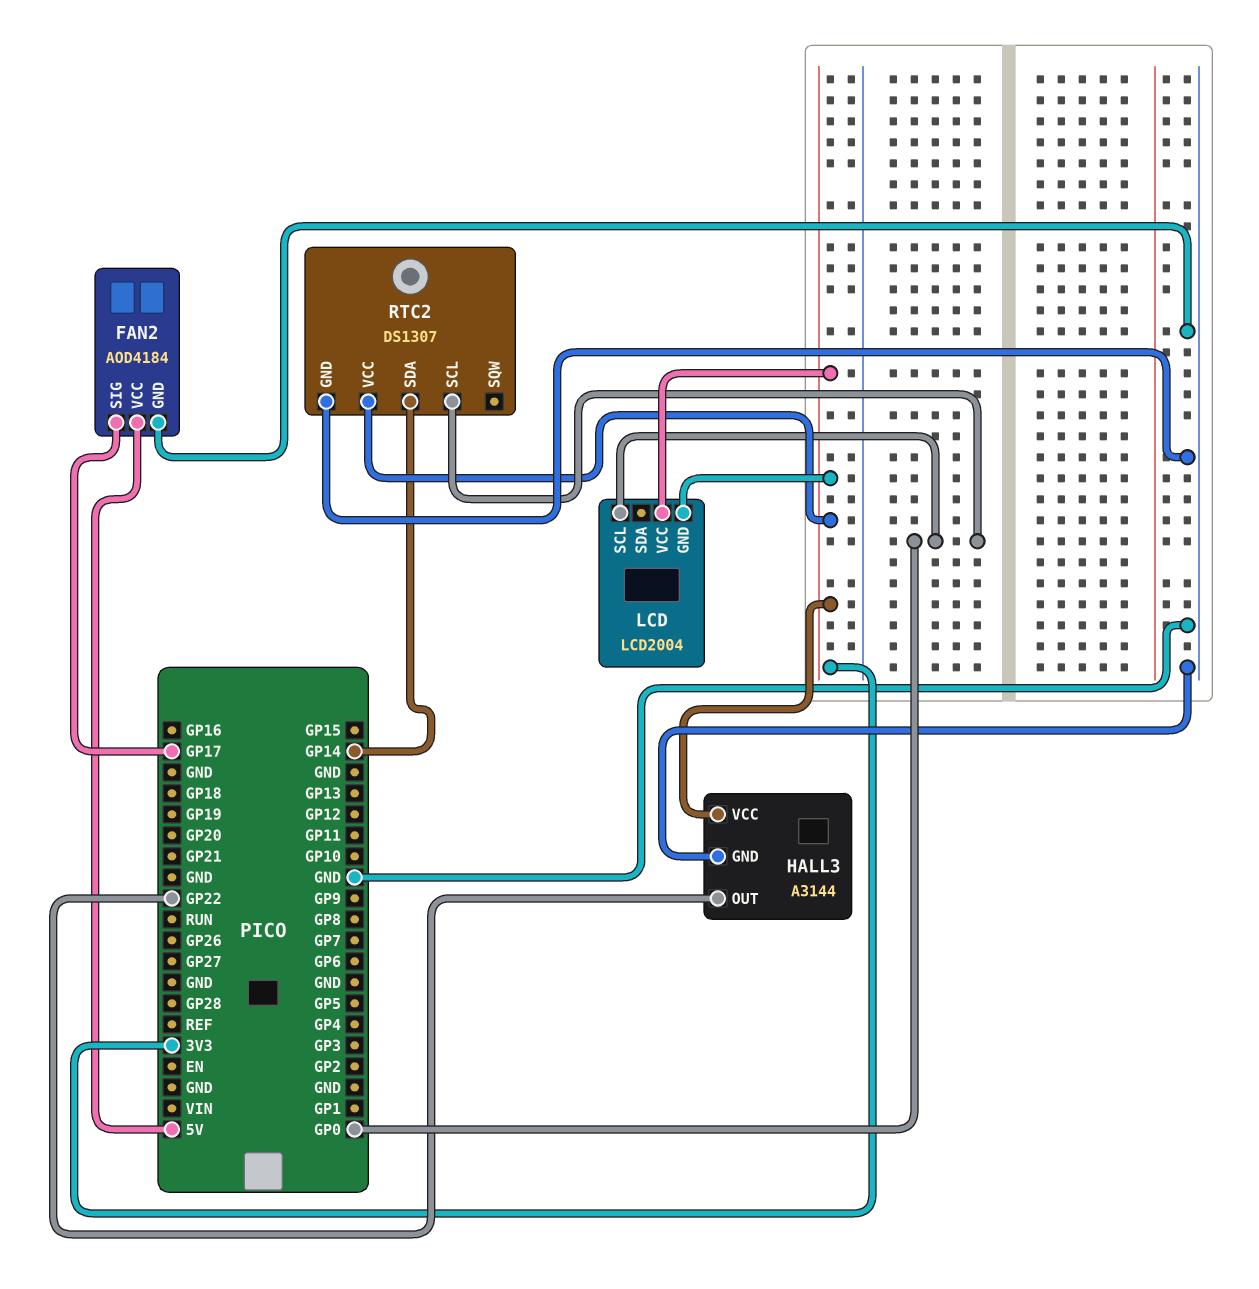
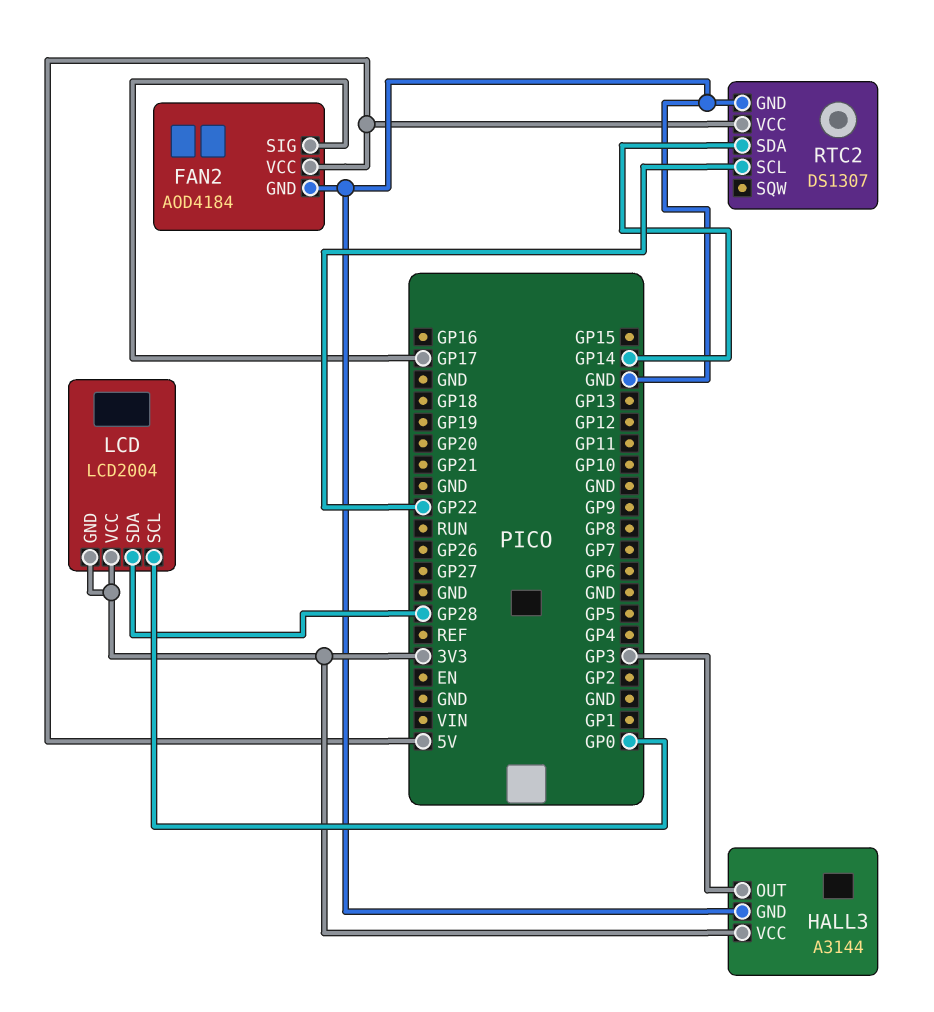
HALL3 pin OUT: GP22 -> GP3
LCD pin SDA: none -> GP28
RTC2 pin SCL: GP0 -> GP22
RTC2 pin VCC: 3V3 -> 5V

